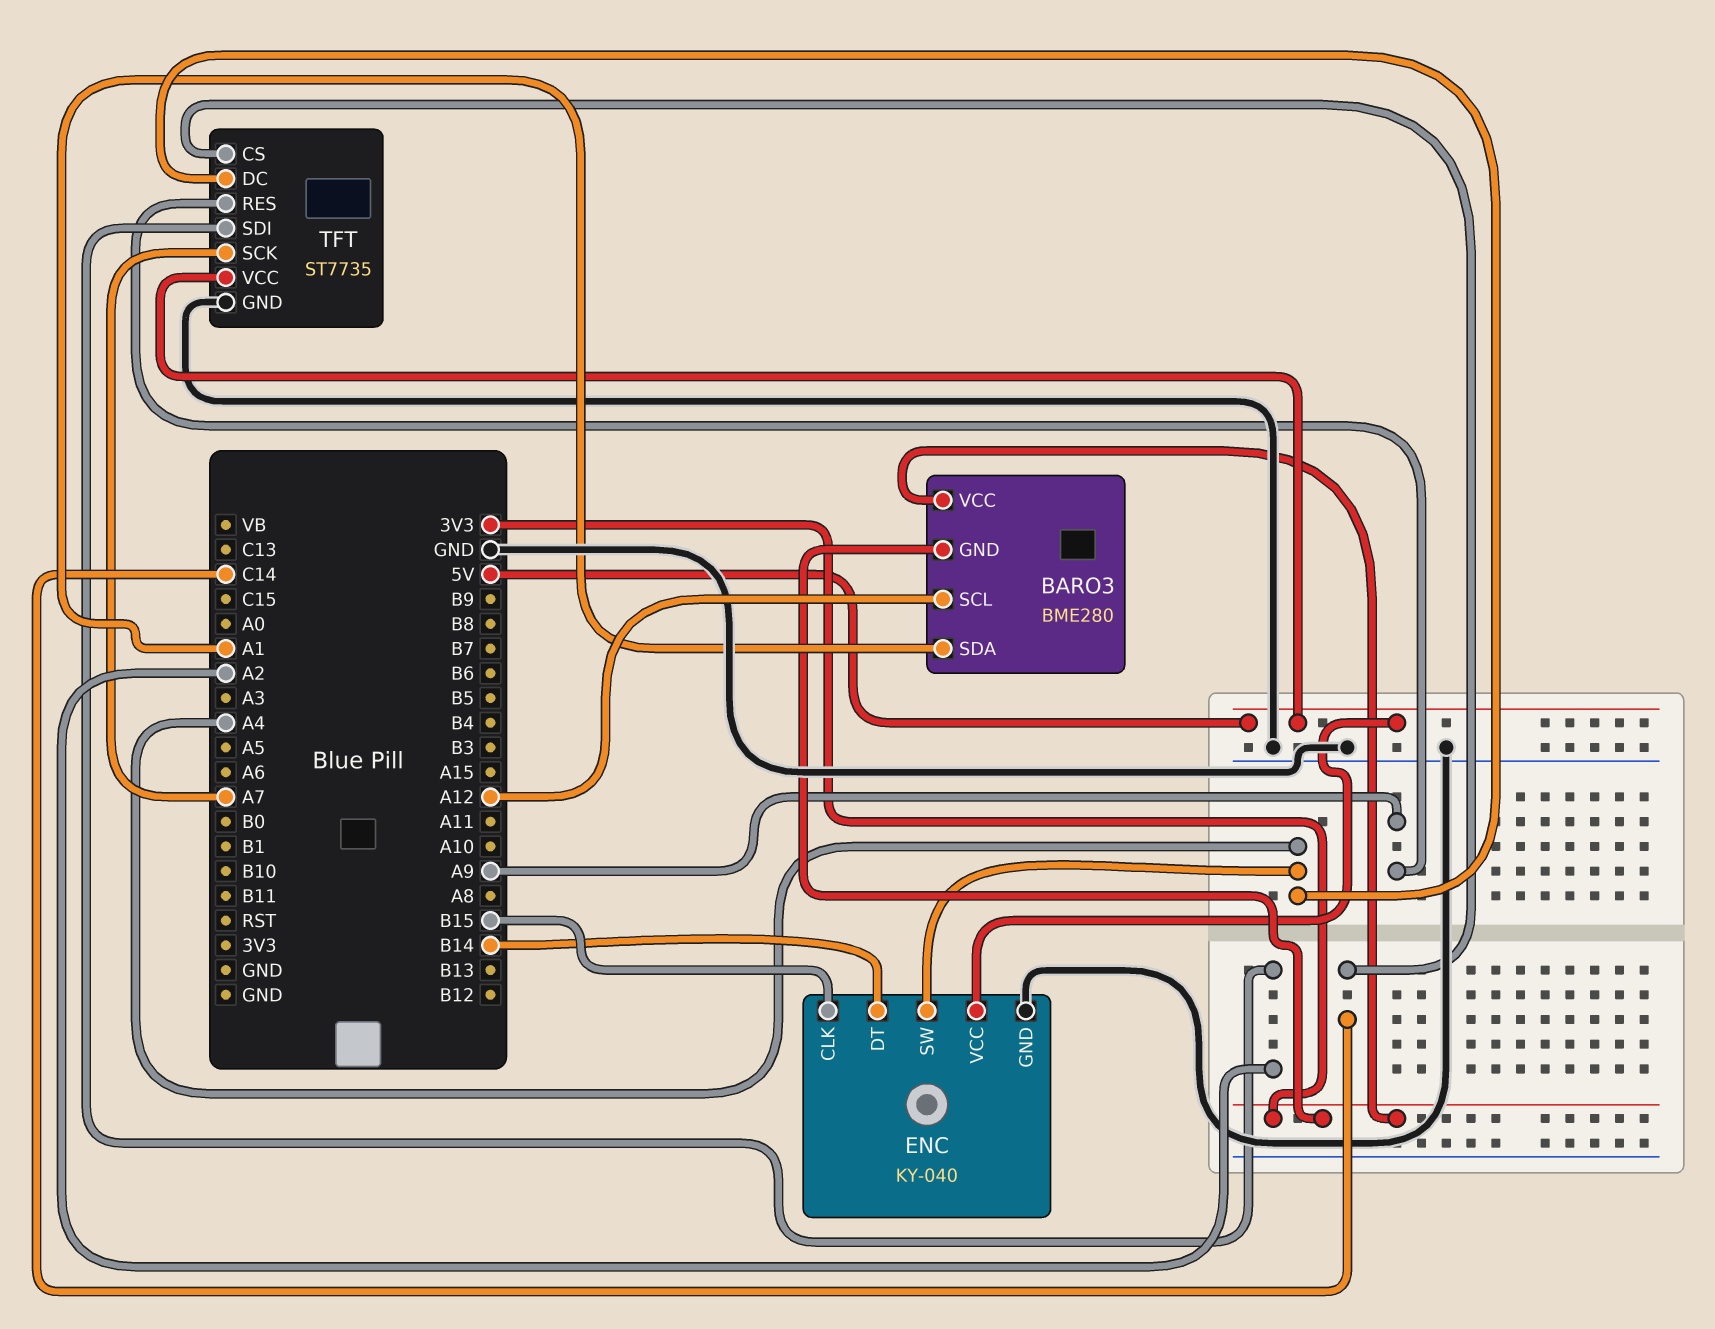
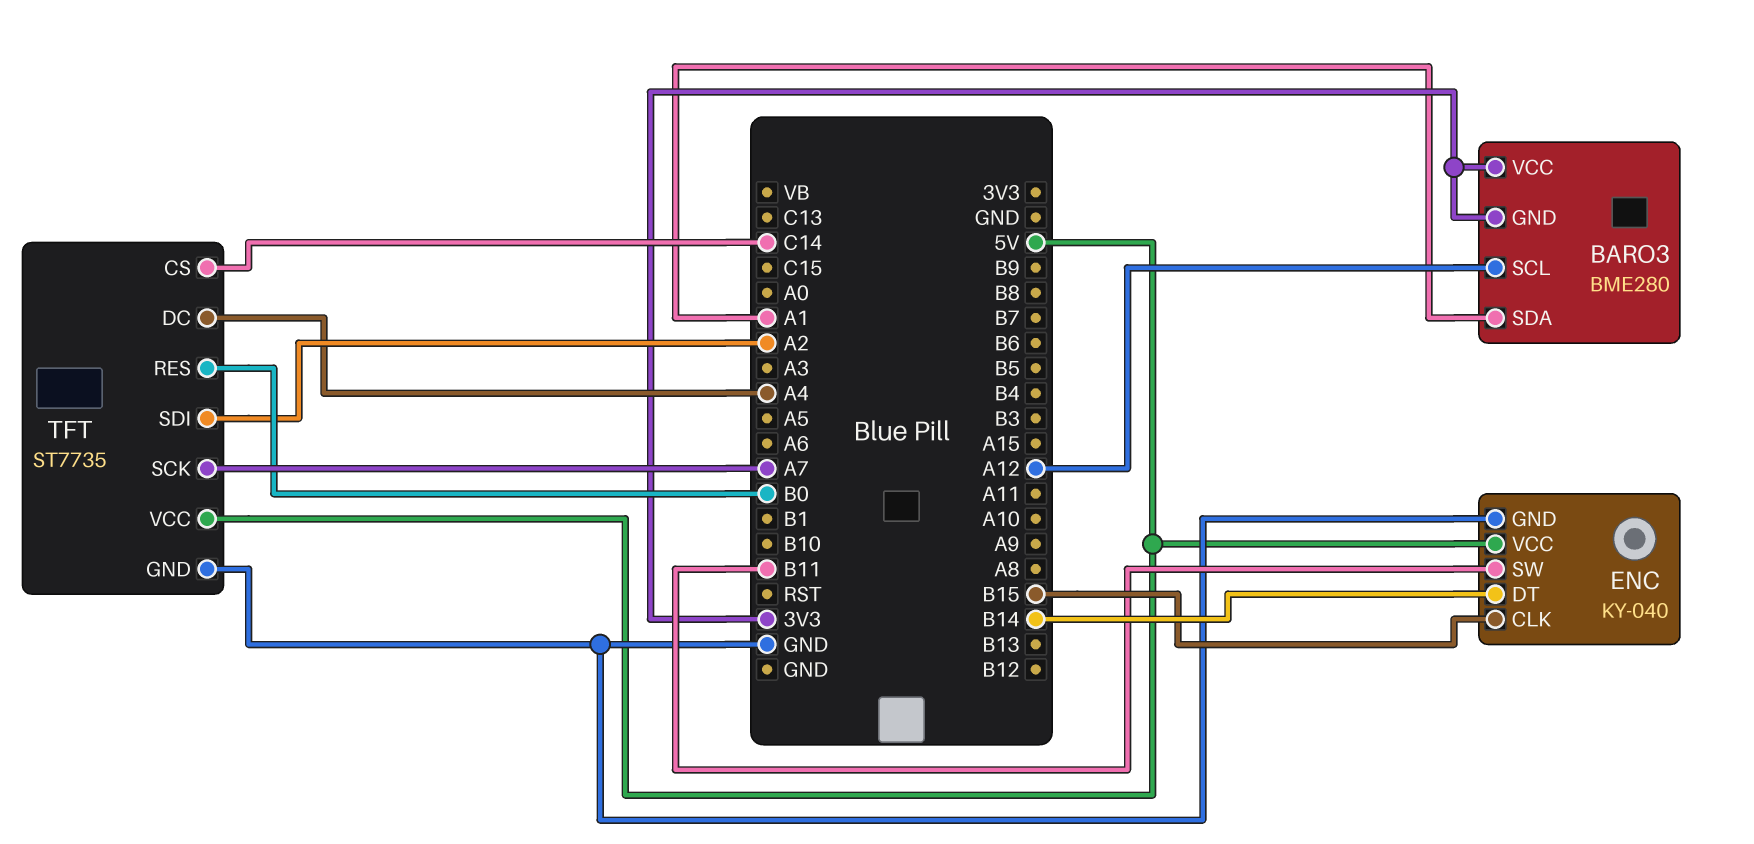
ENC pin SW: A4 -> B11
TFT pin RES: A9 -> B0

